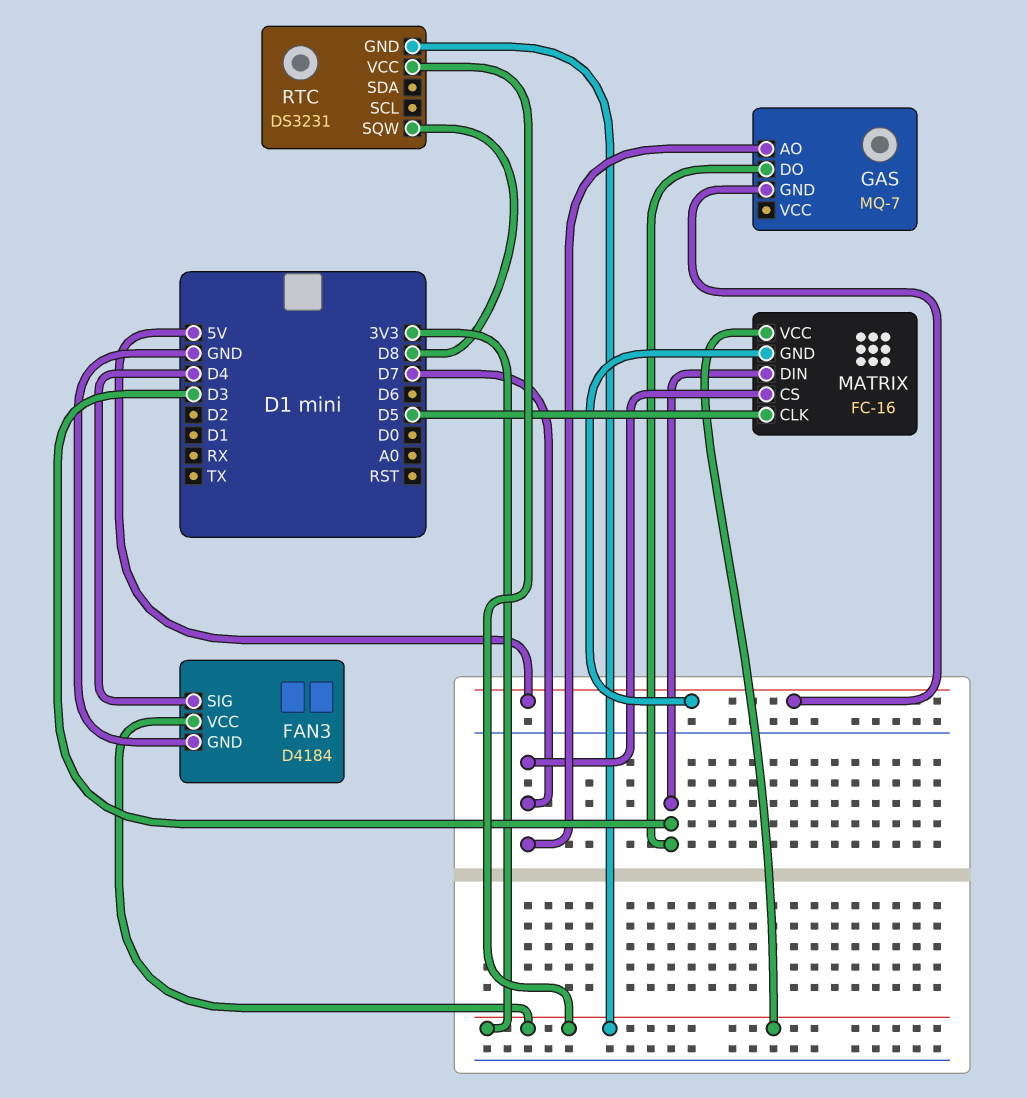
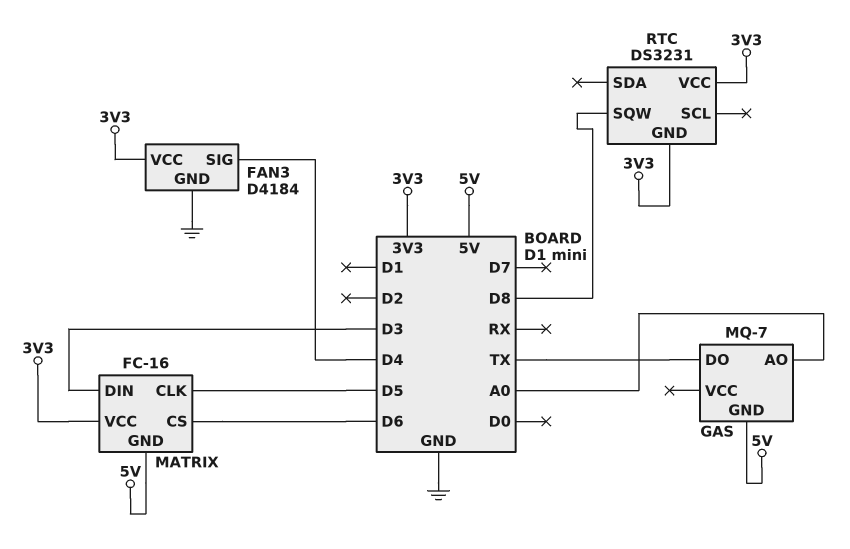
GAS pin AO: D7 -> A0
GAS pin DO: D3 -> TX
MATRIX pin CS: D7 -> D6

